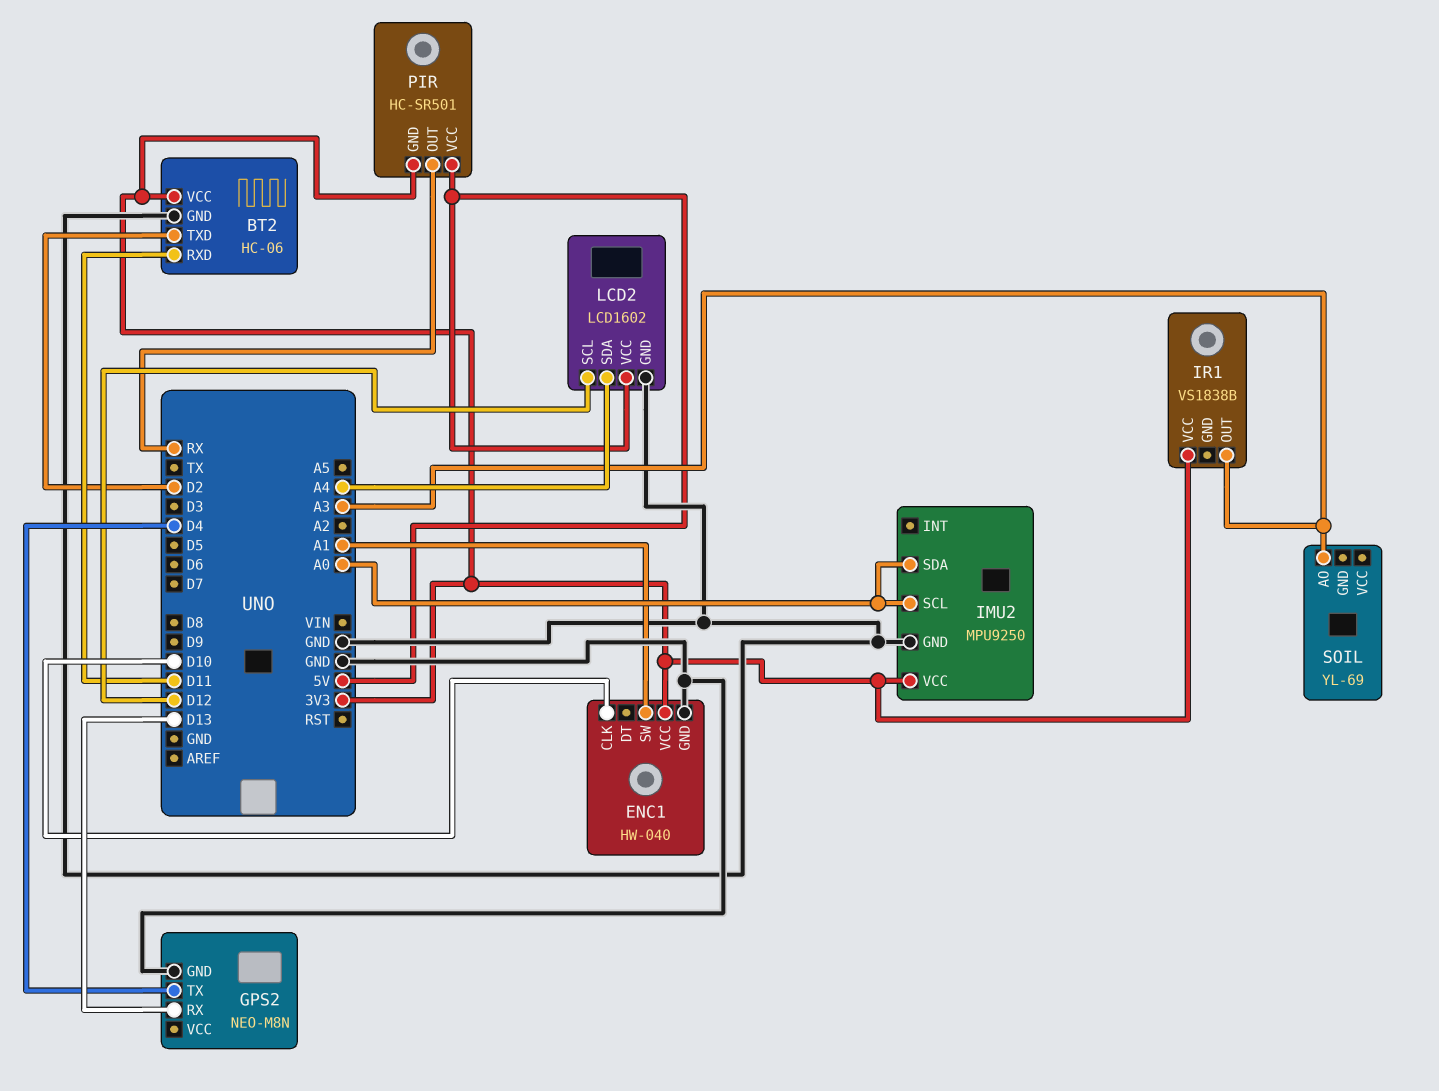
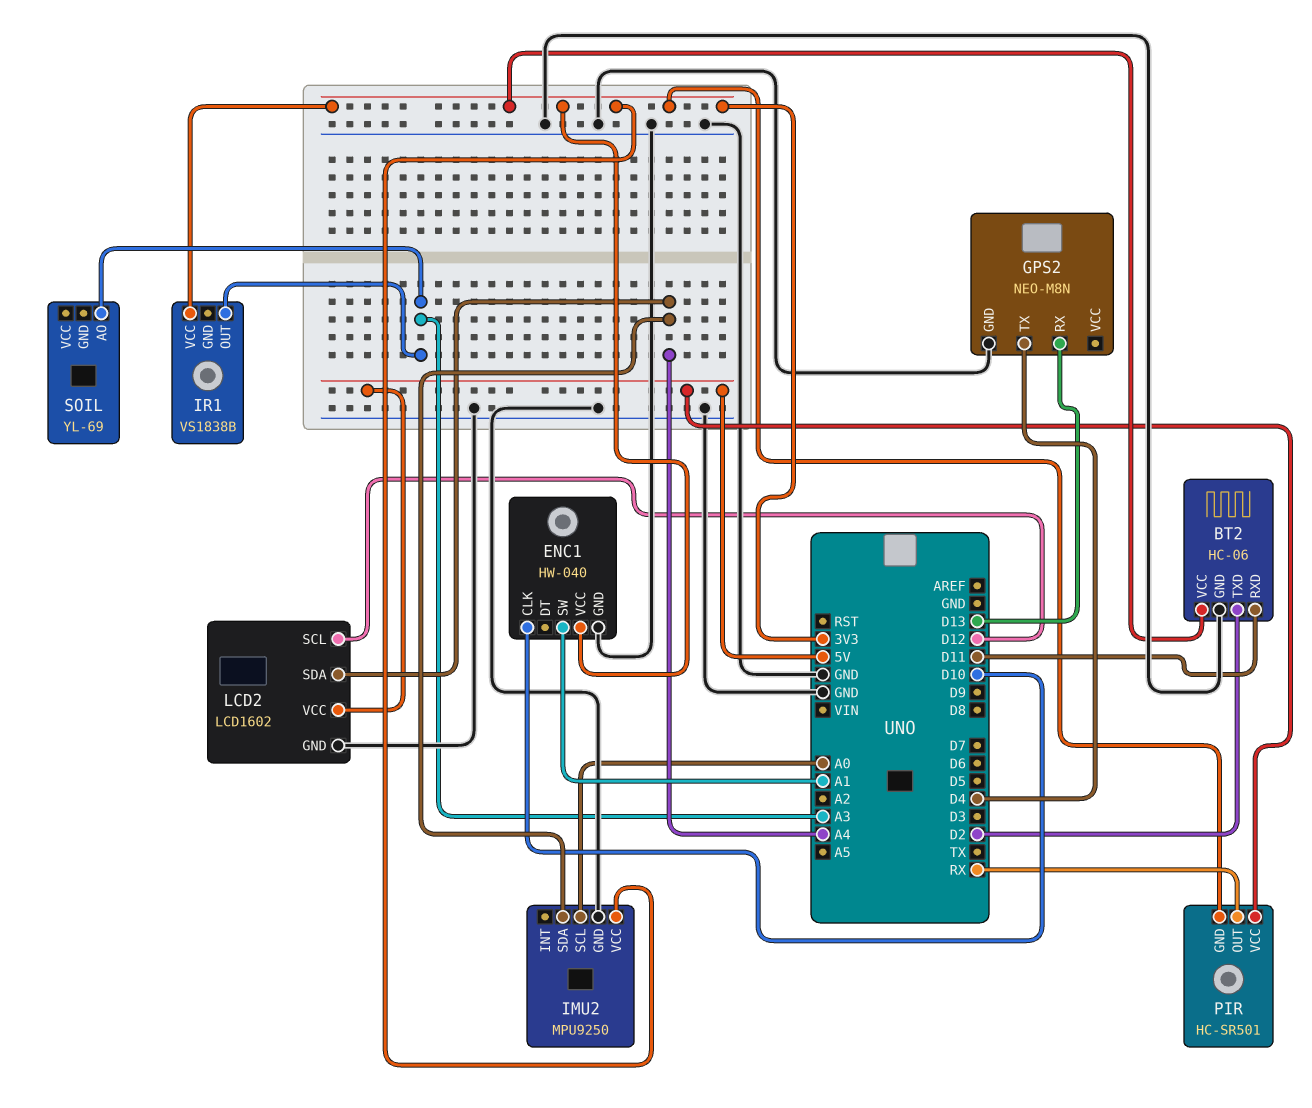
IMU2 pin SDA: A0 -> A4

